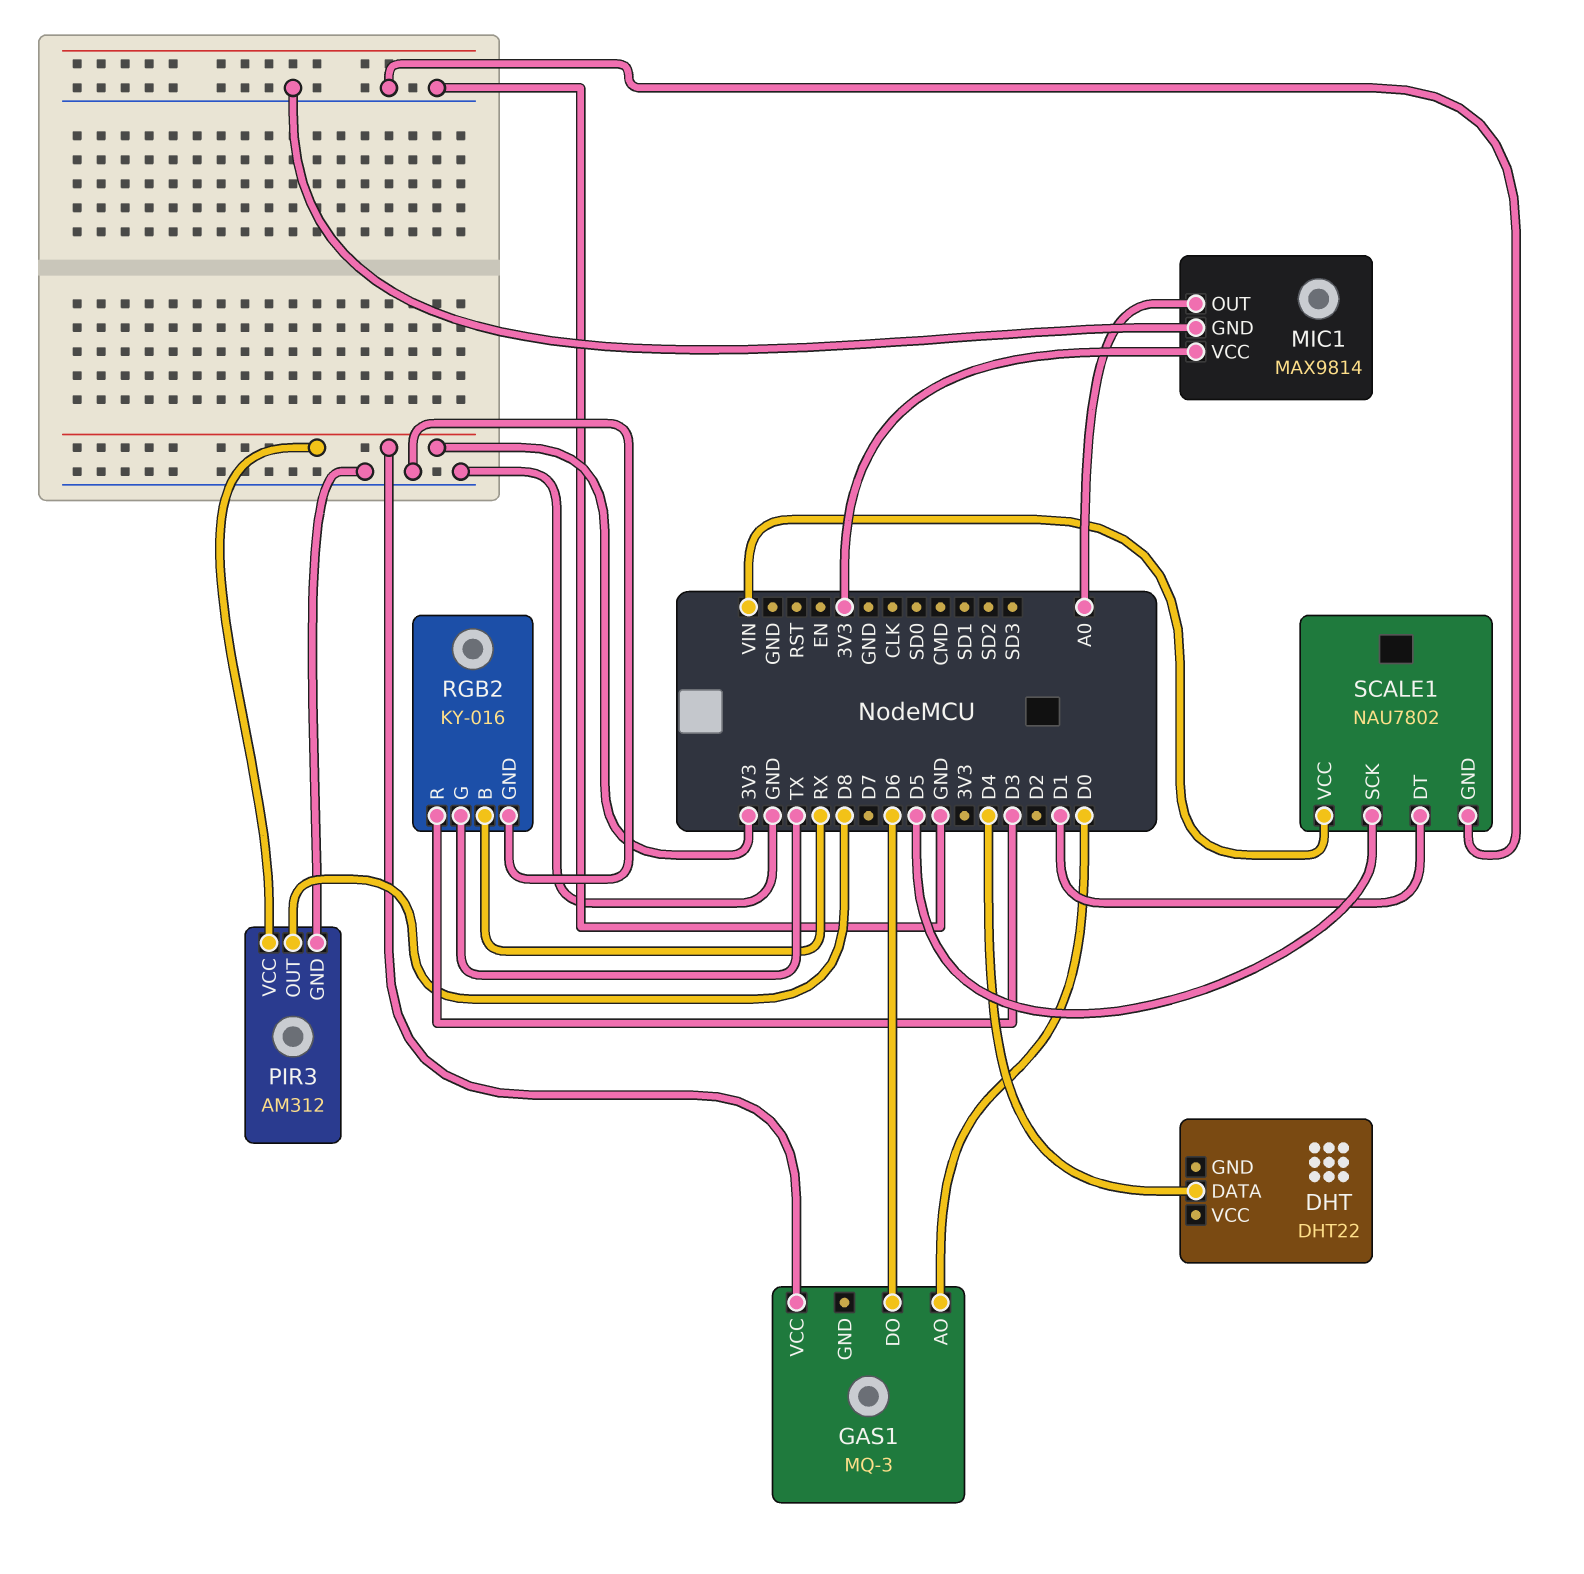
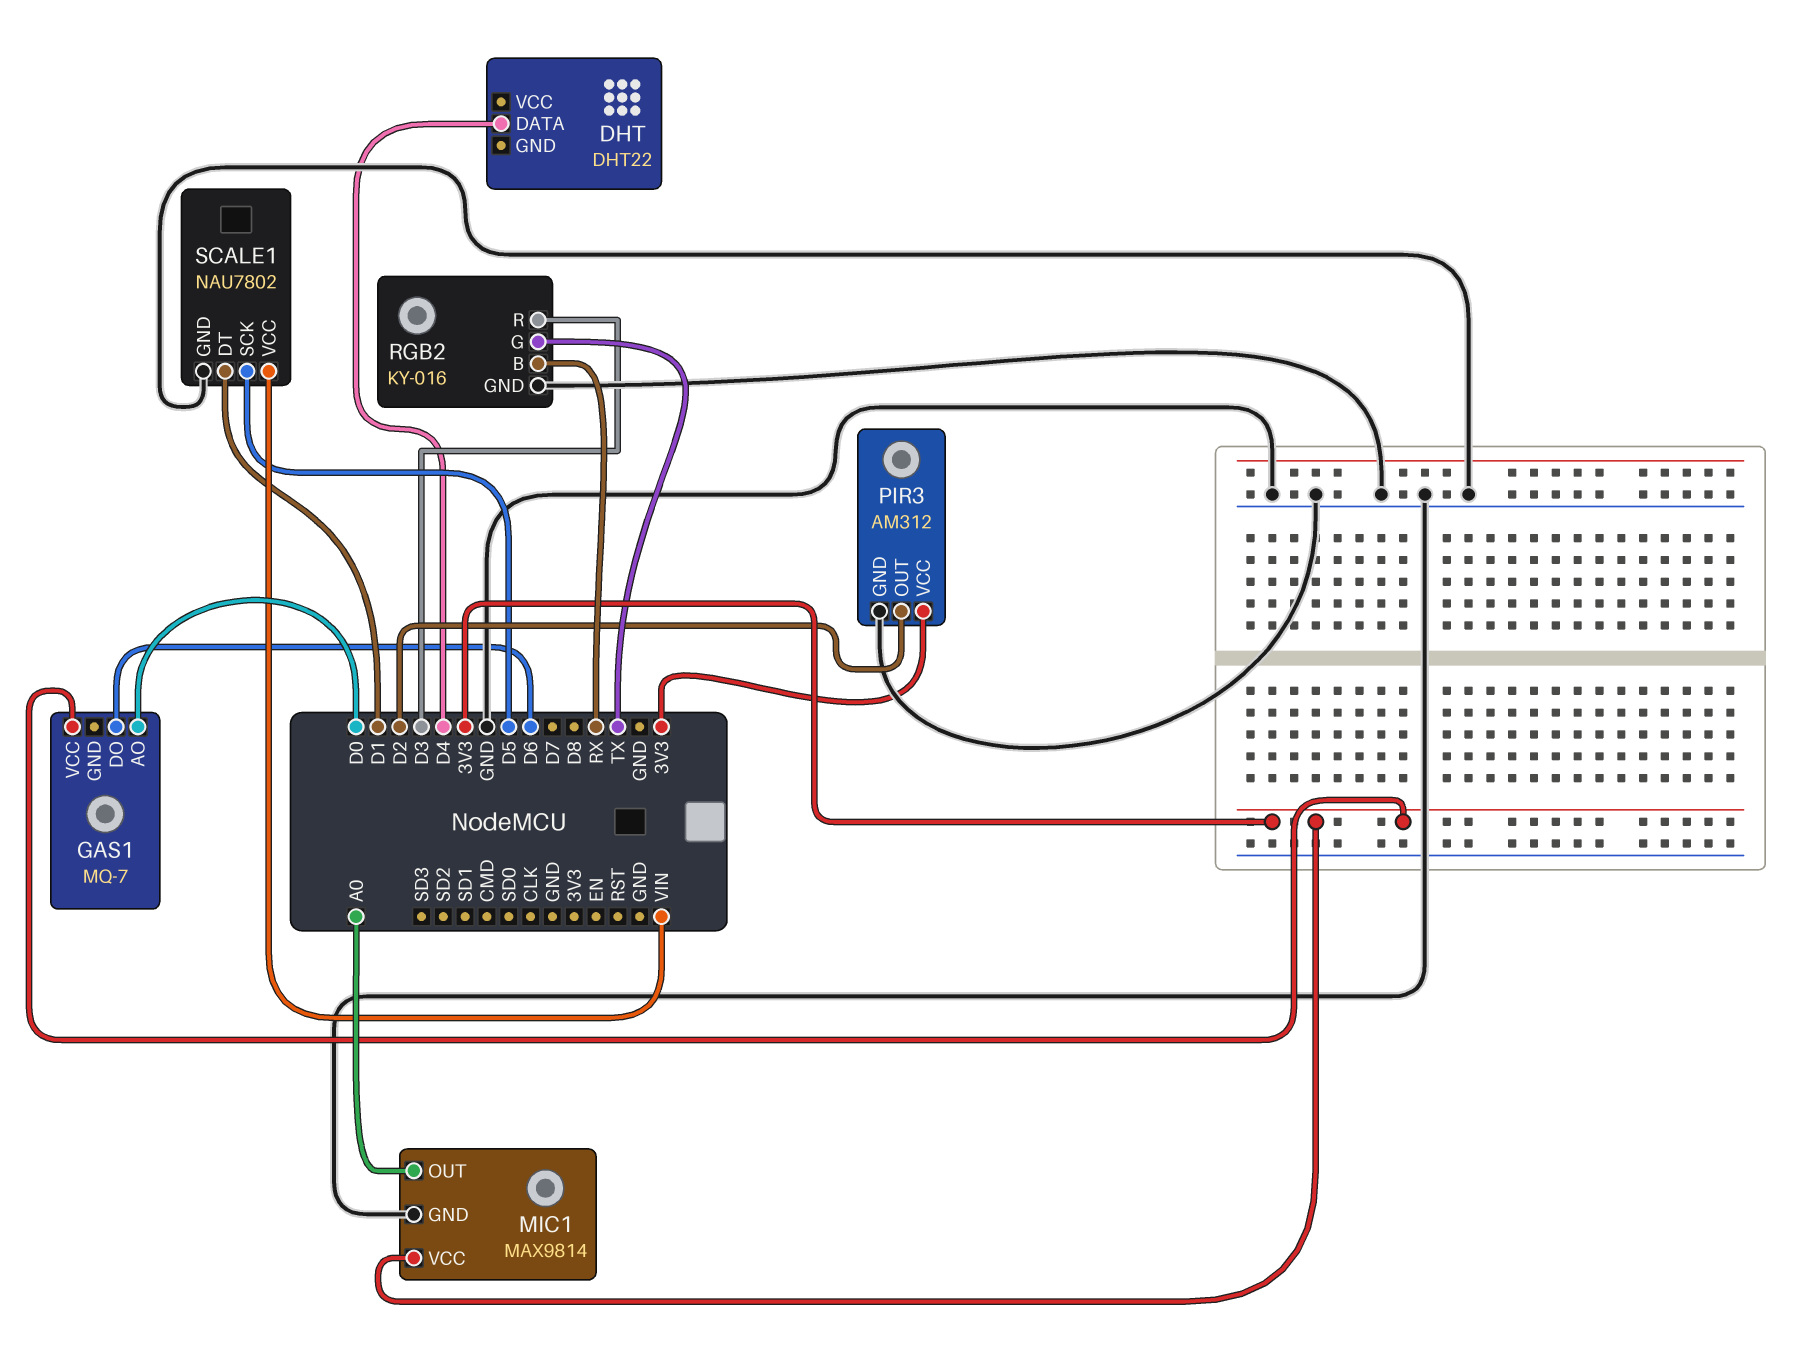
GAS1: MQ-3 -> MQ-7
PIR3 pin OUT: D8 -> D2

